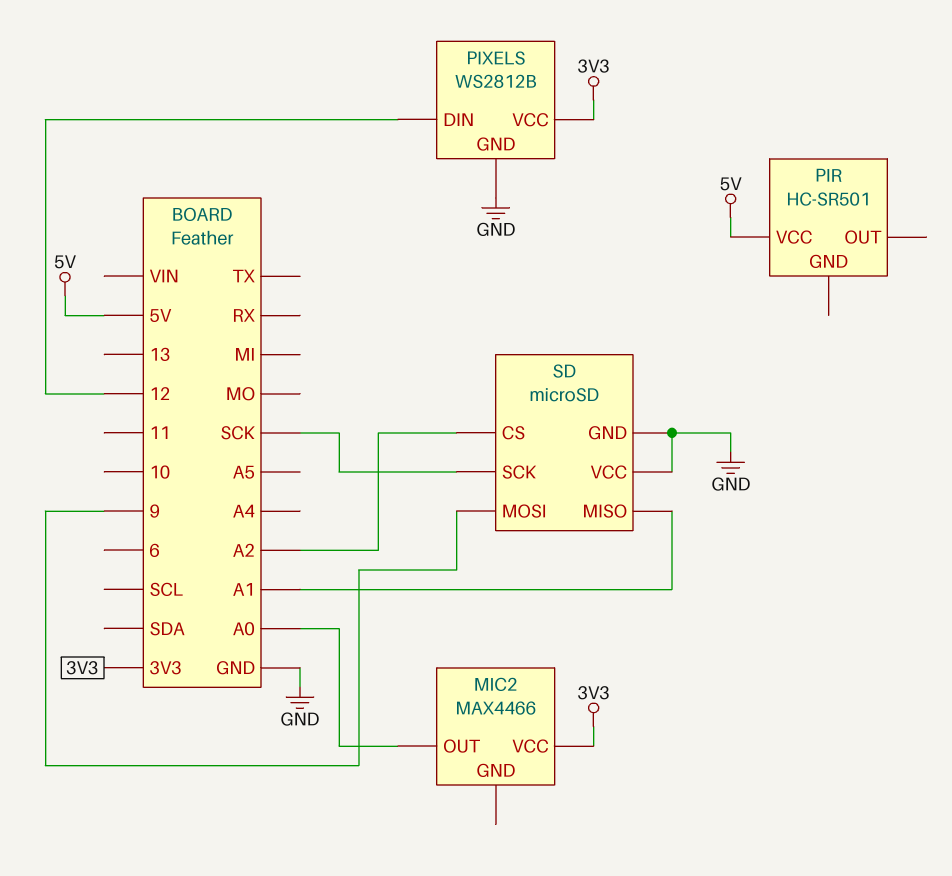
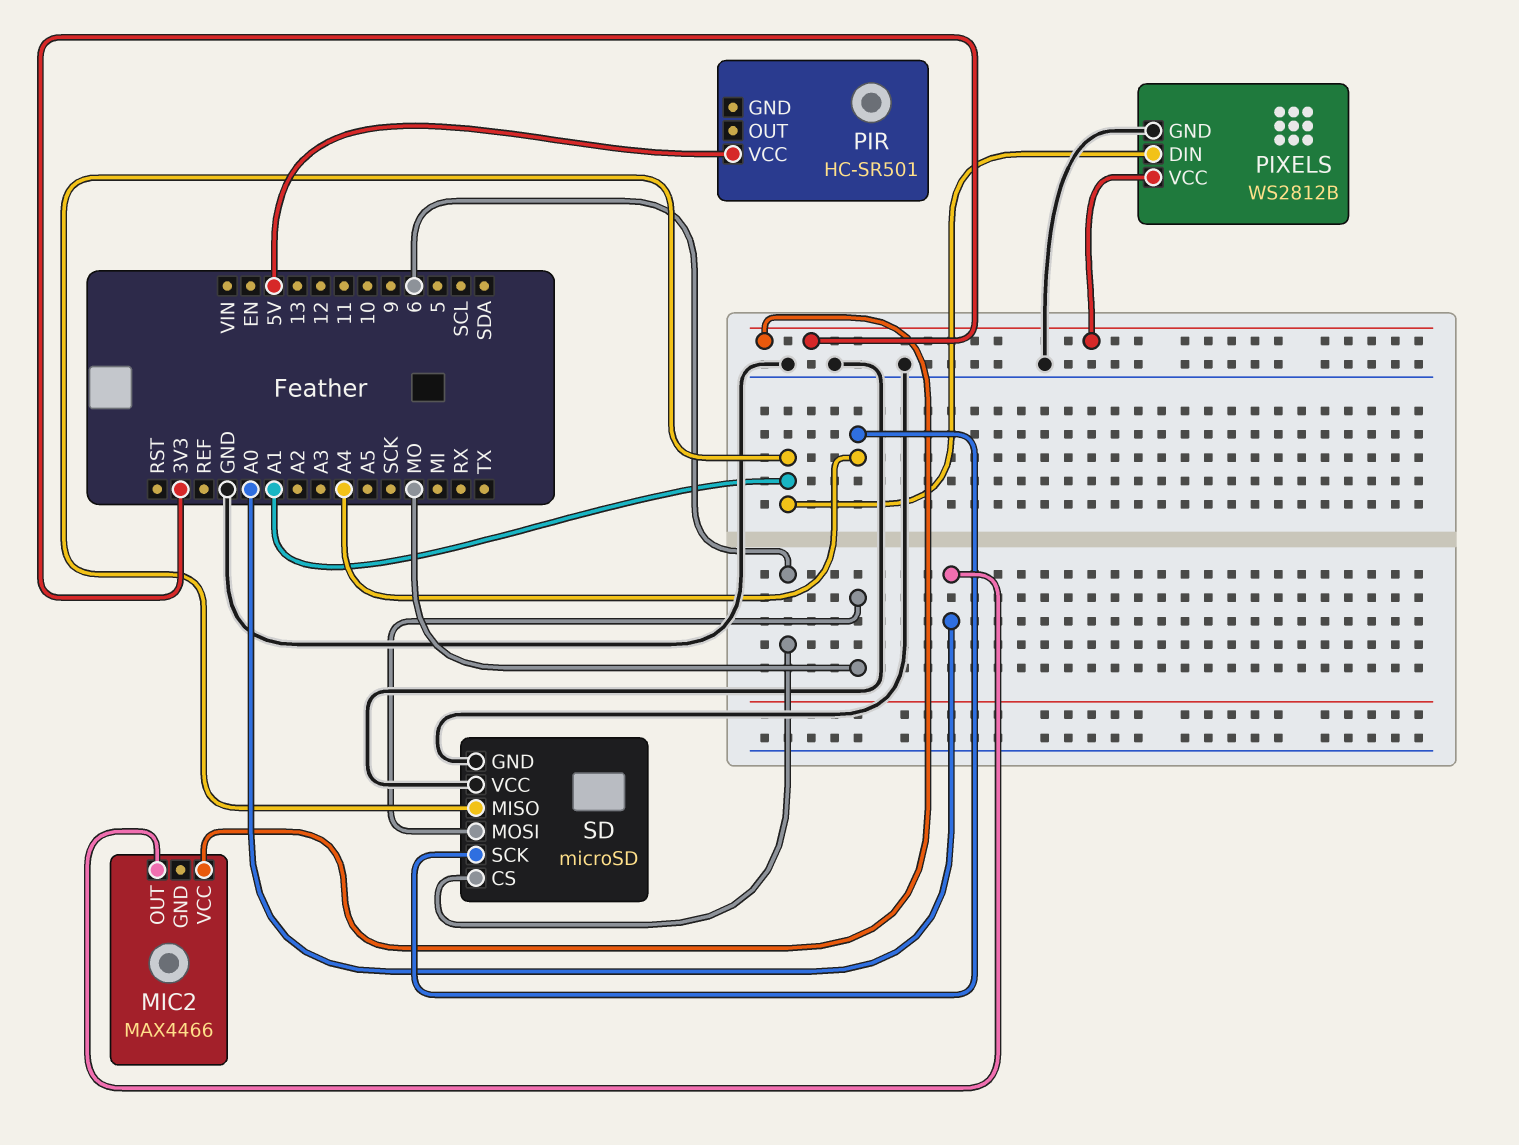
PIXELS pin DIN: 12 -> A1
SD pin CS: A2 -> 6
SD pin MOSI: 9 -> MO
SD pin SCK: SCK -> A4

